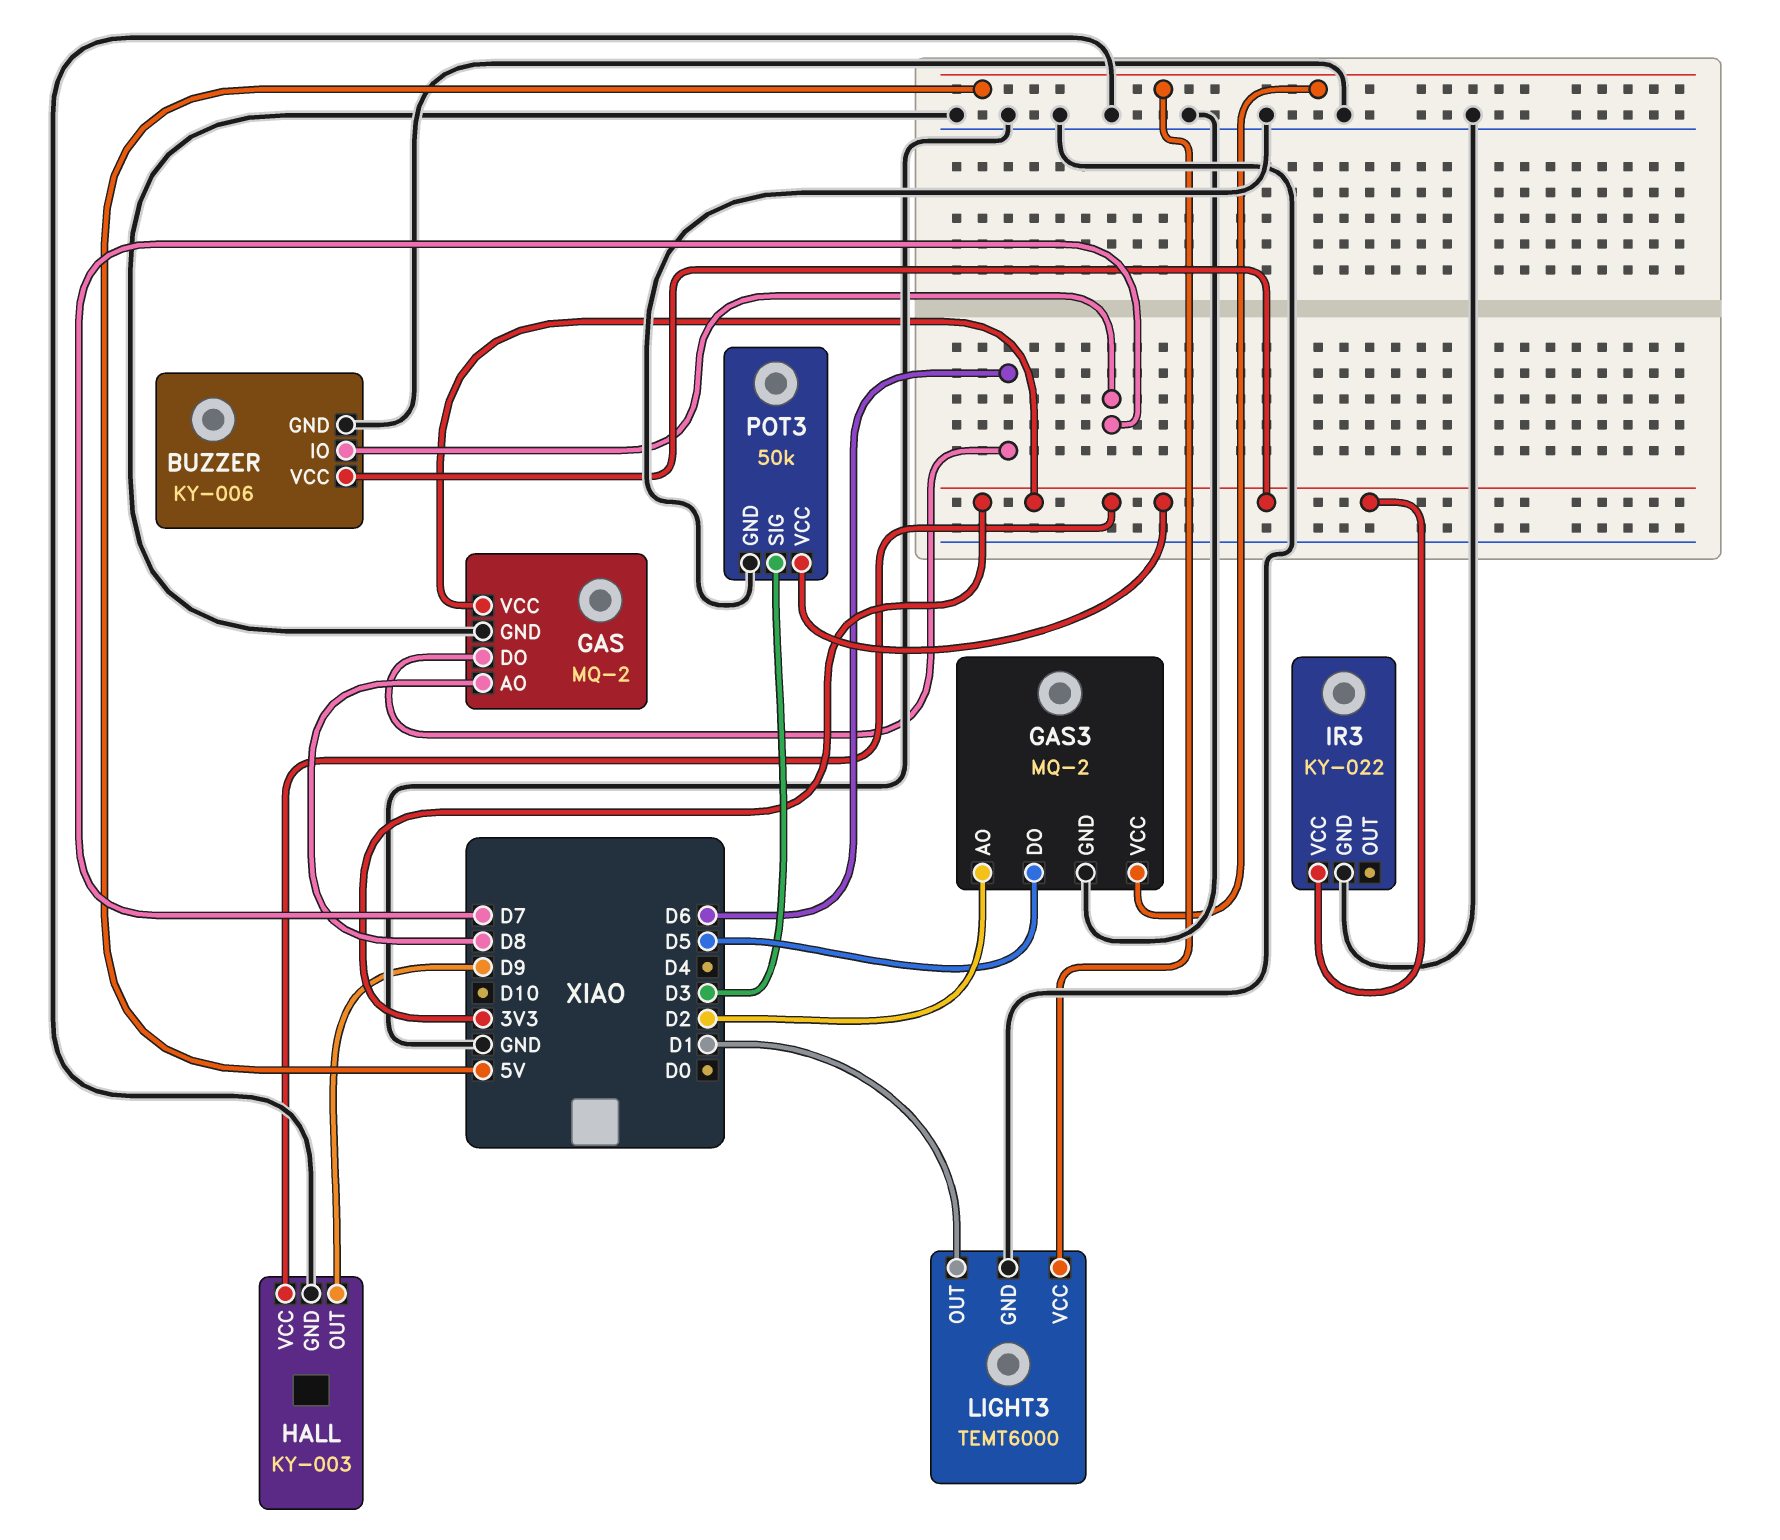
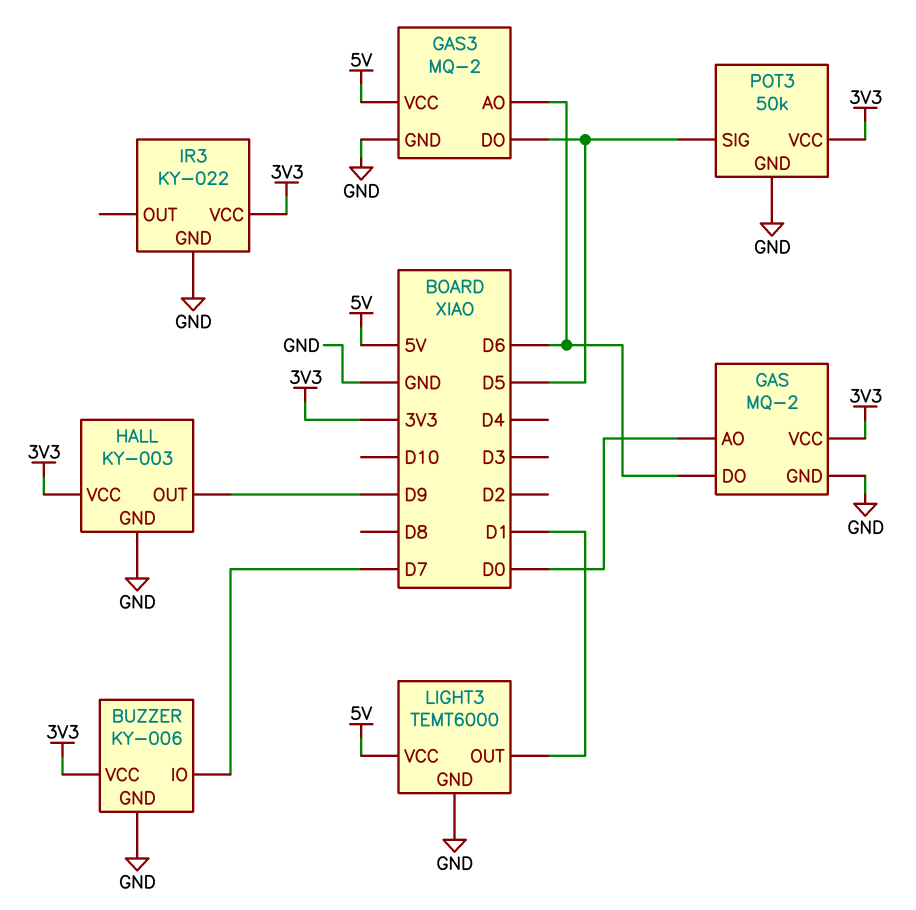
GAS pin AO: D8 -> D0
GAS3 pin AO: D2 -> D6
POT3 pin SIG: D3 -> D5

